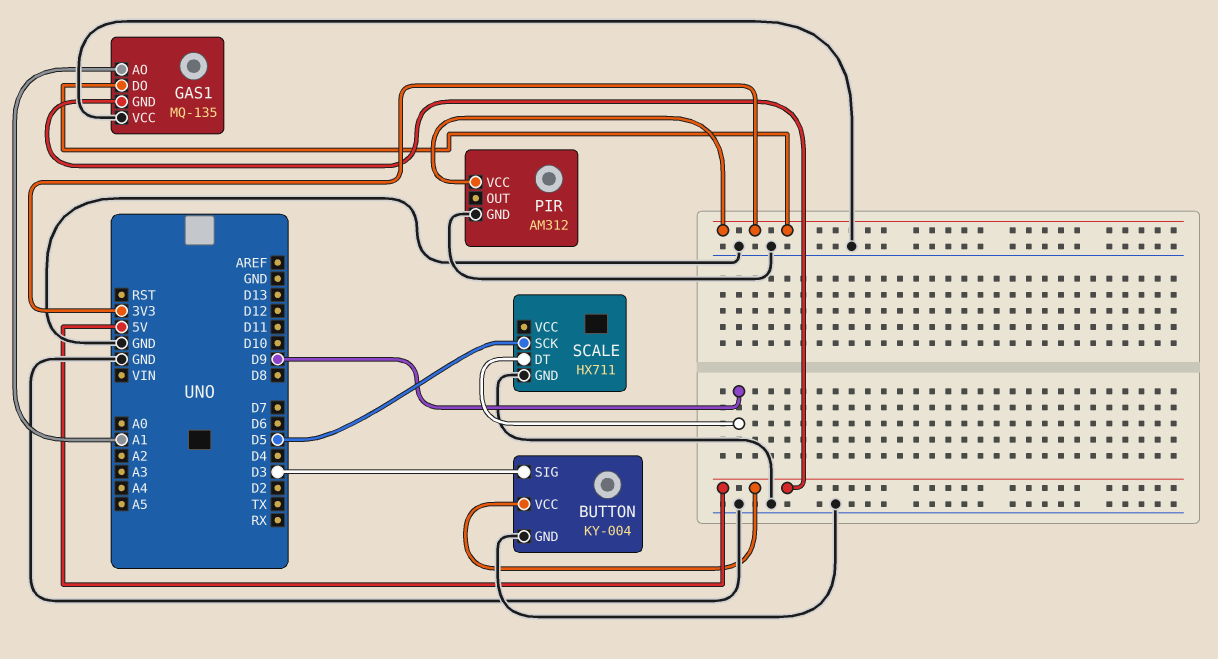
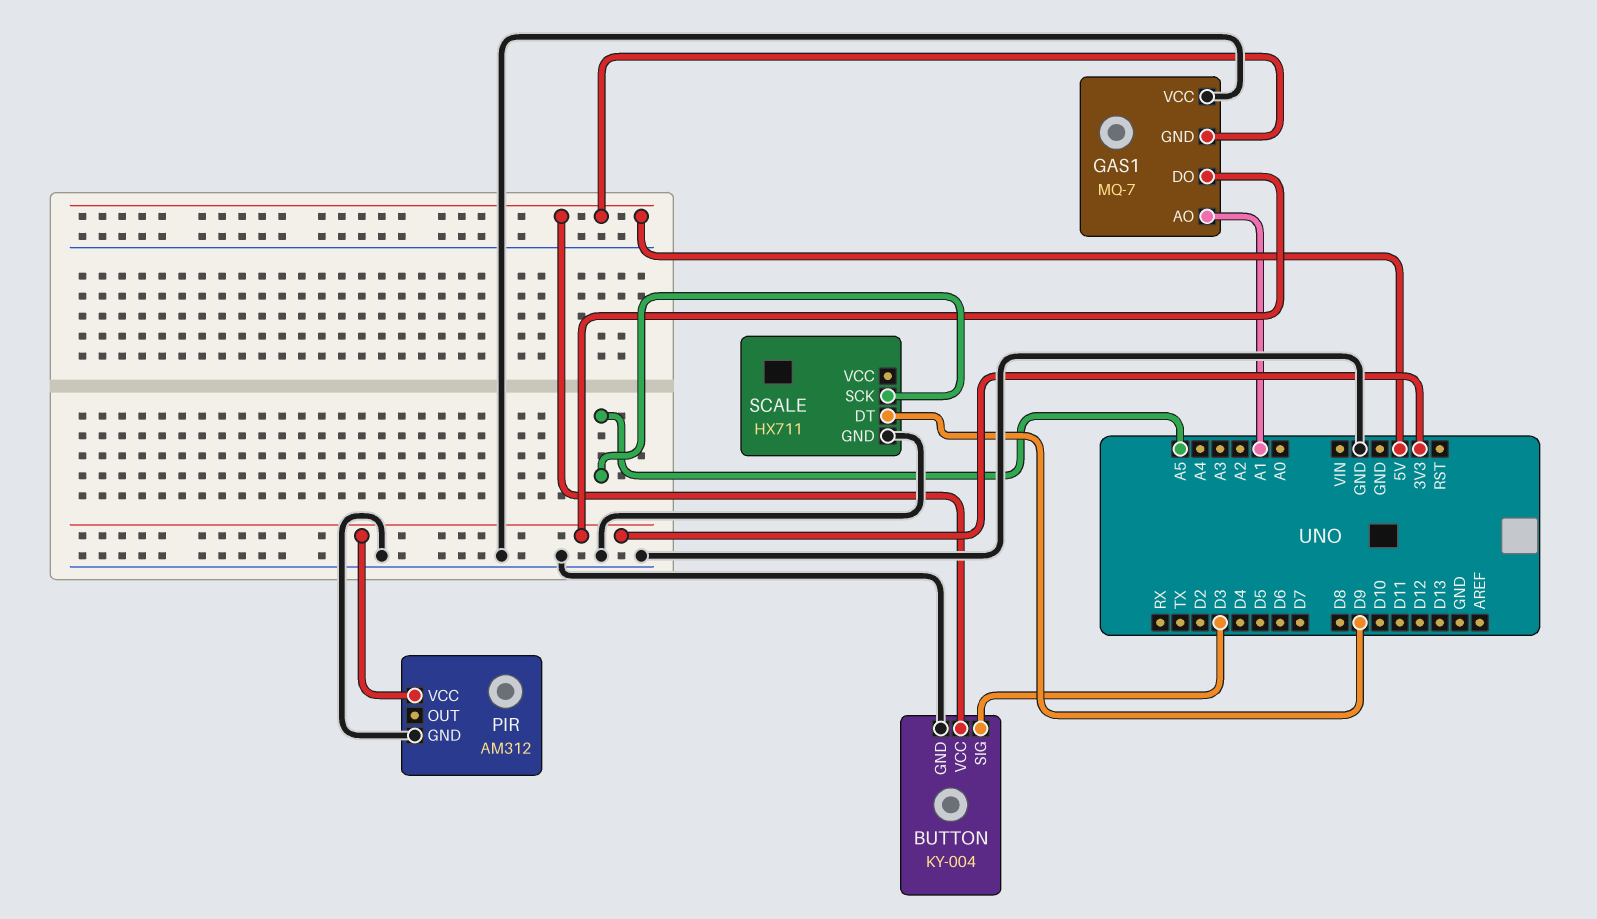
GAS1: MQ-135 -> MQ-7
SCALE pin SCK: D5 -> A5

